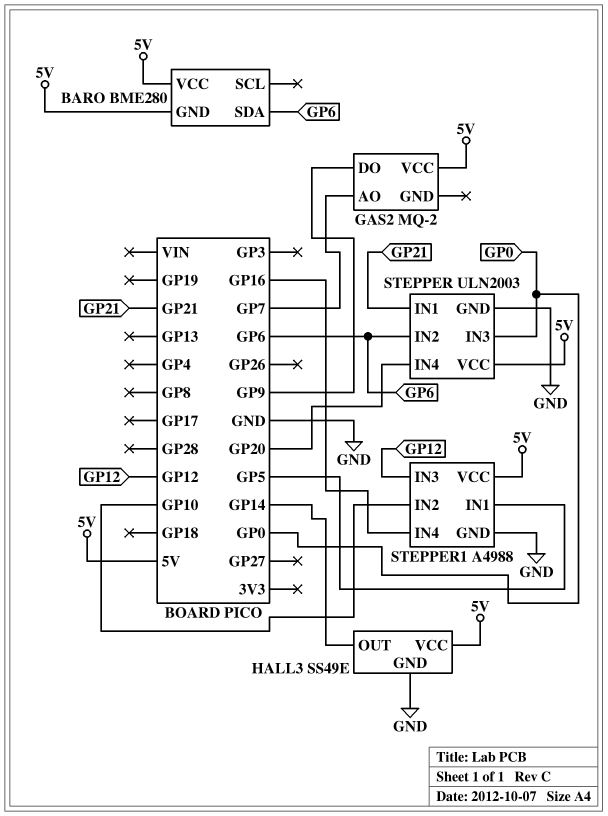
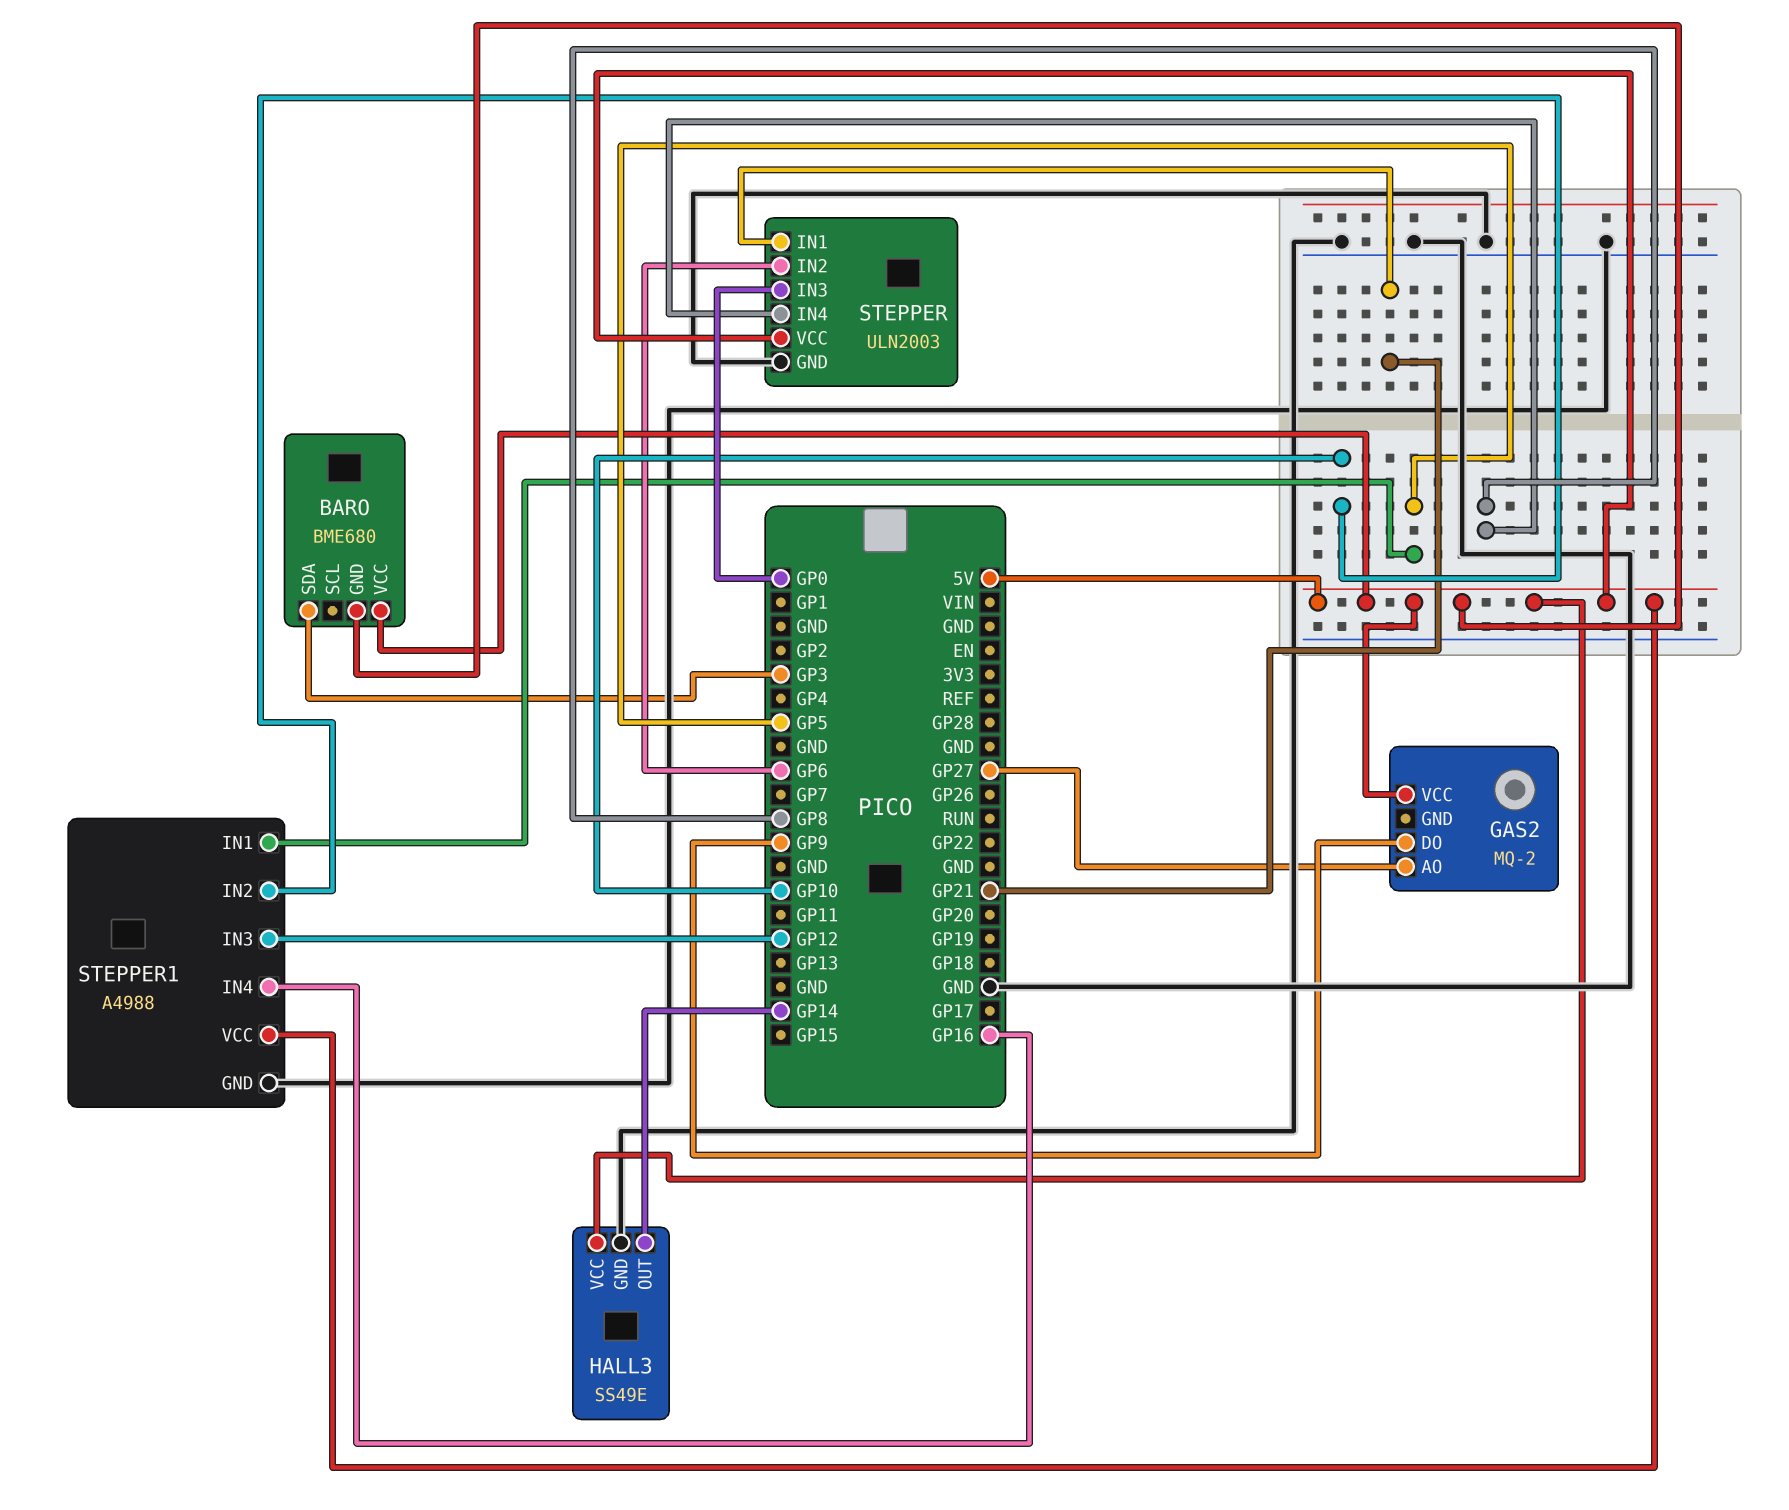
BARO: BME280 -> BME680
BARO pin SDA: GP6 -> GP3
GAS2 pin AO: GP7 -> GP27
STEPPER pin IN4: GP20 -> GP8

